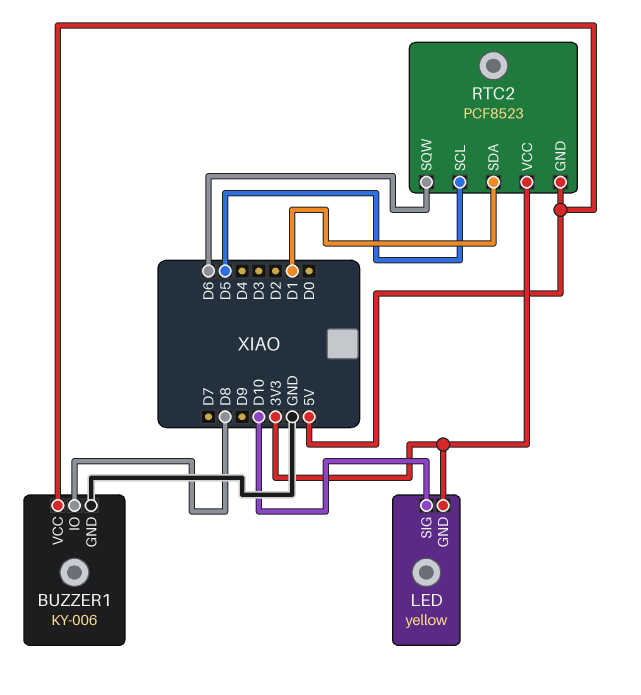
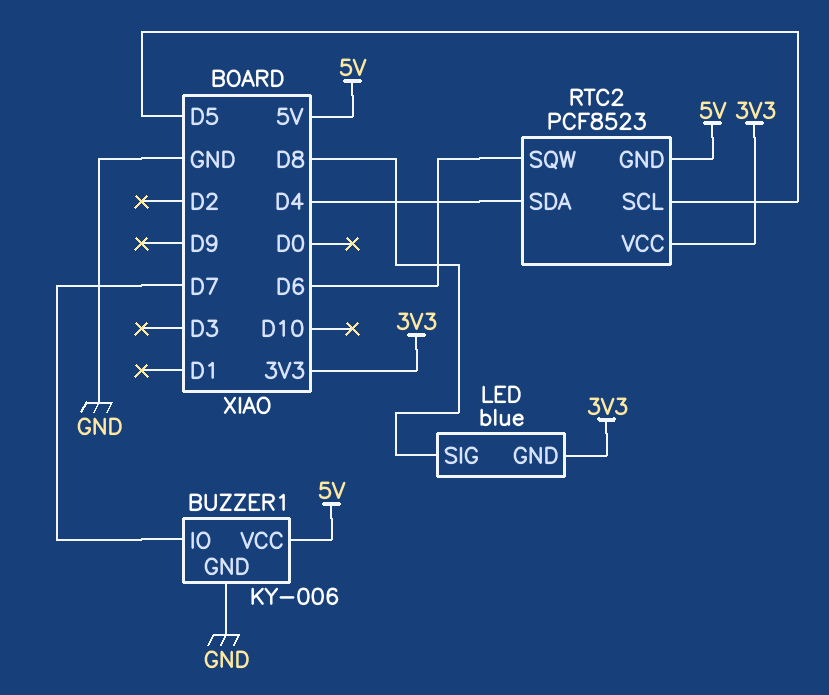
BUZZER1 pin IO: D8 -> D7
LED: yellow -> blue
LED pin SIG: D10 -> D8
RTC2 pin SDA: D1 -> D4

